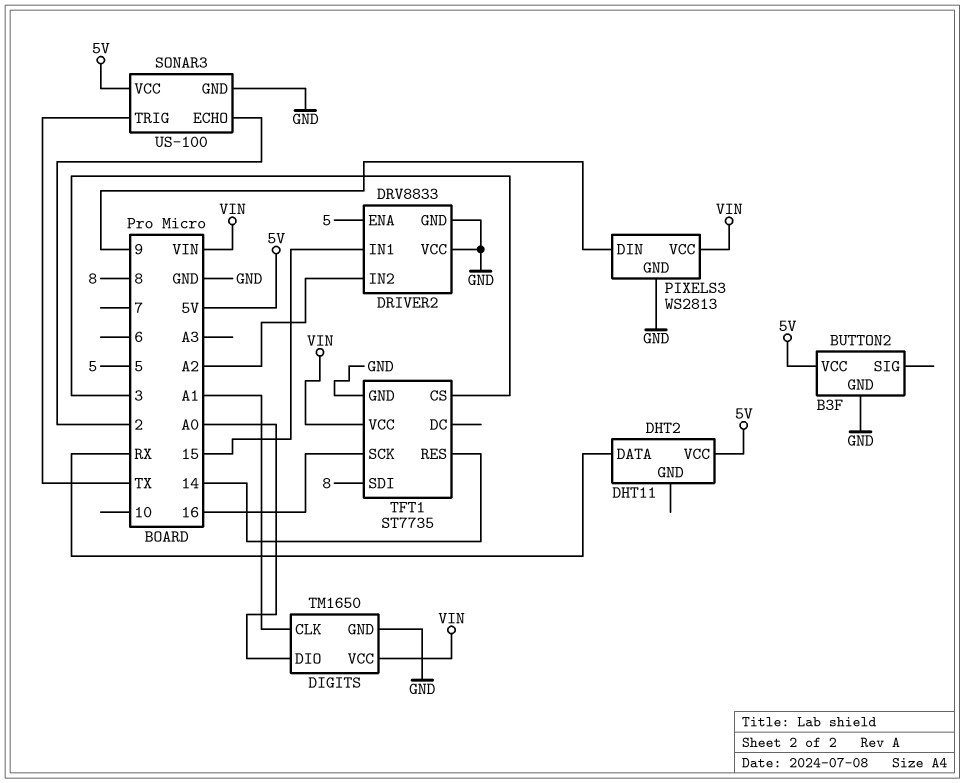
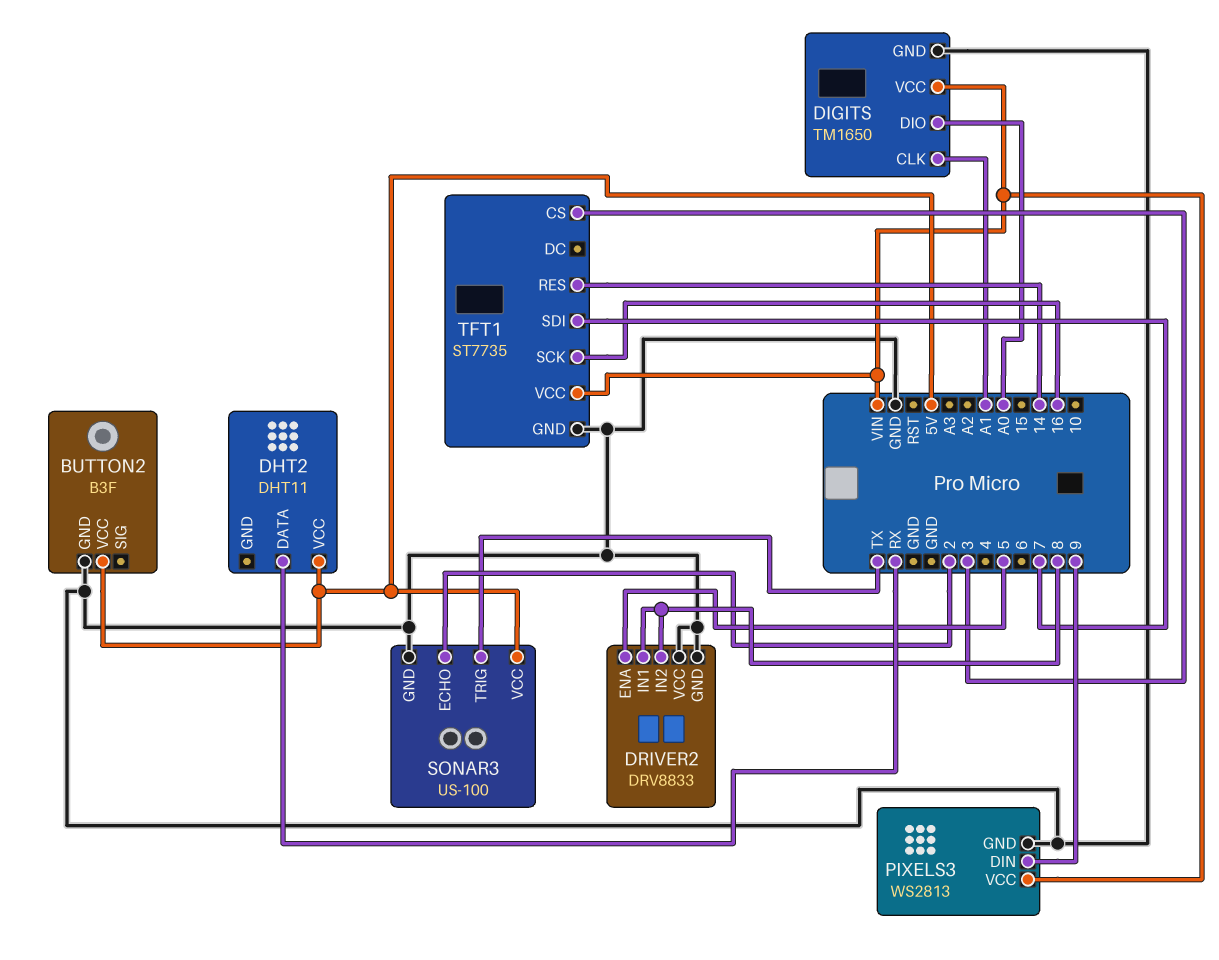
DRIVER2 pin IN1: 15 -> 8
DRIVER2 pin IN2: A2 -> 8
TFT1 pin SDI: 8 -> 7

